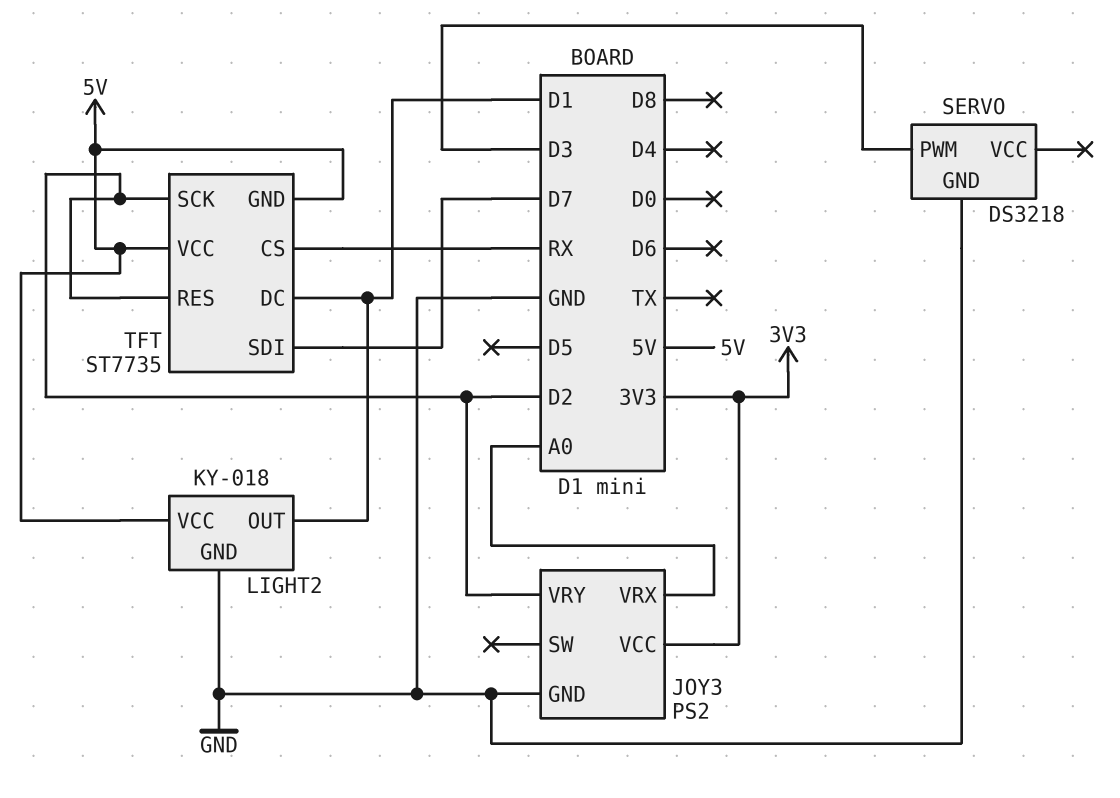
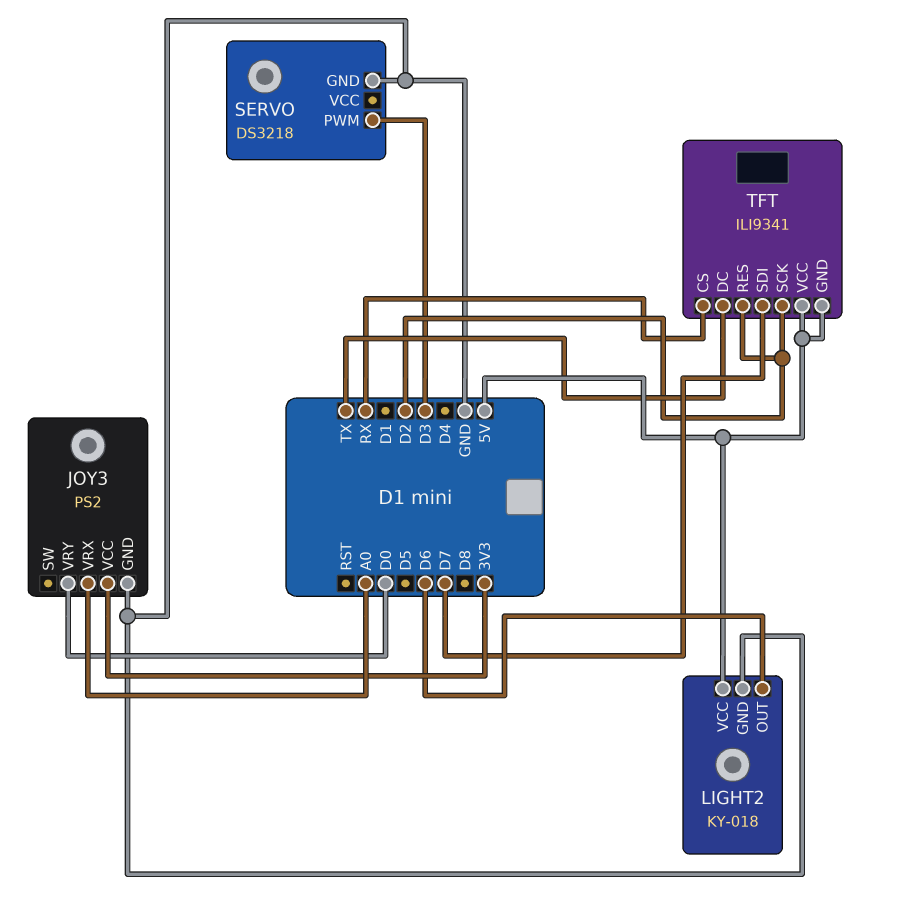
JOY3 pin VRY: D2 -> D0
LIGHT2 pin OUT: D1 -> D6
TFT: ST7735 -> ILI9341
TFT pin DC: D1 -> TX

